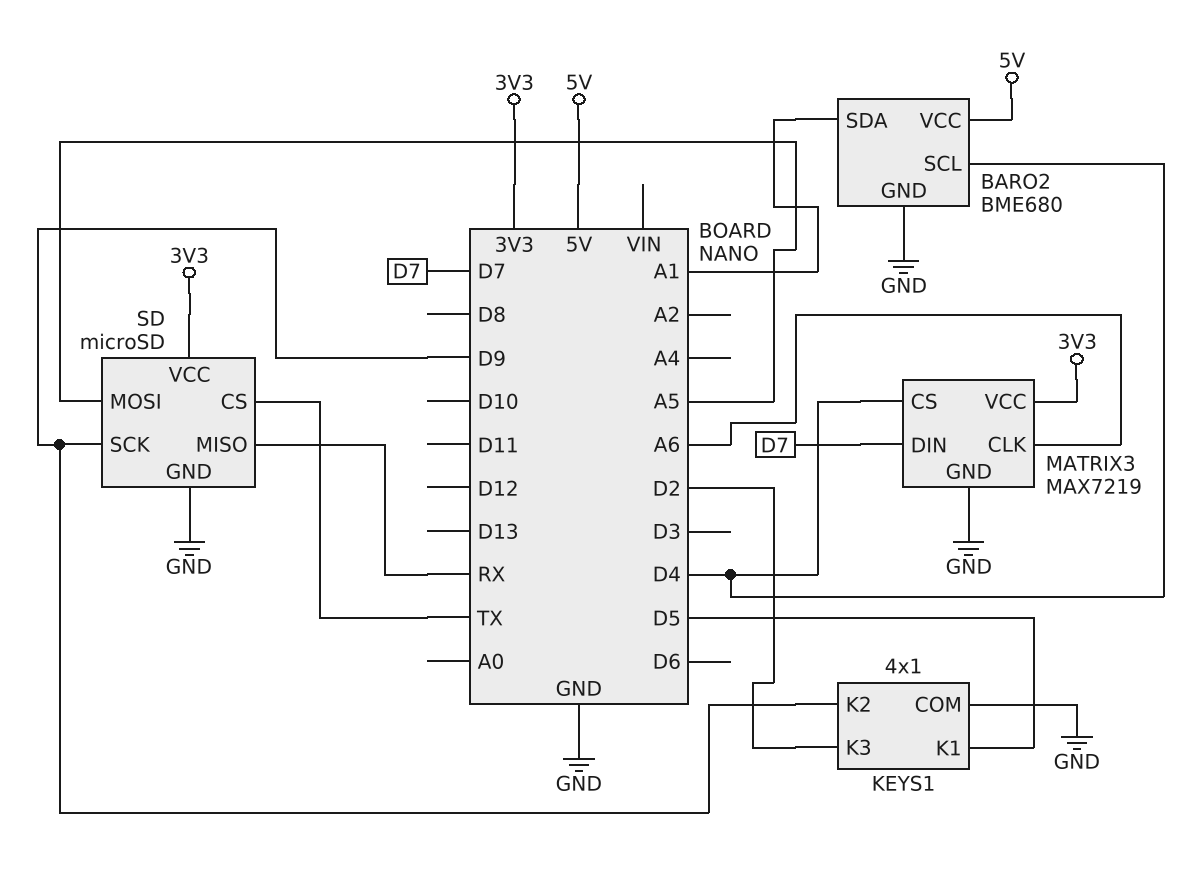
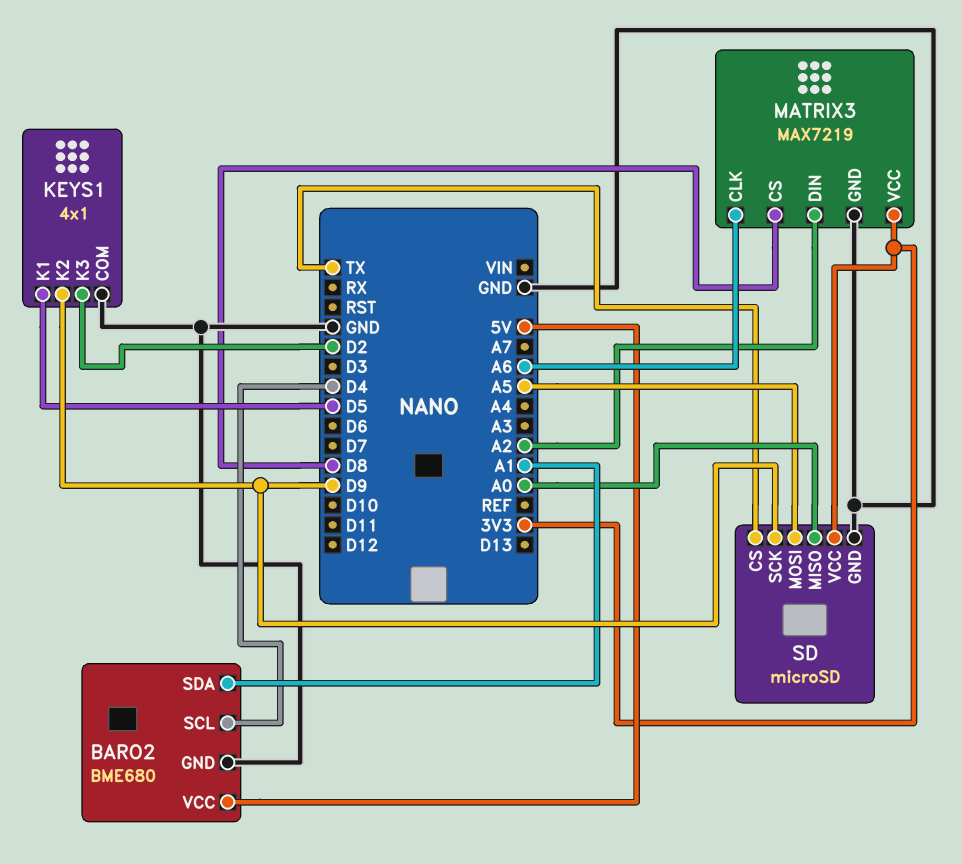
MATRIX3 pin CS: D4 -> D8
MATRIX3 pin DIN: D7 -> A2
SD pin MISO: RX -> A0

